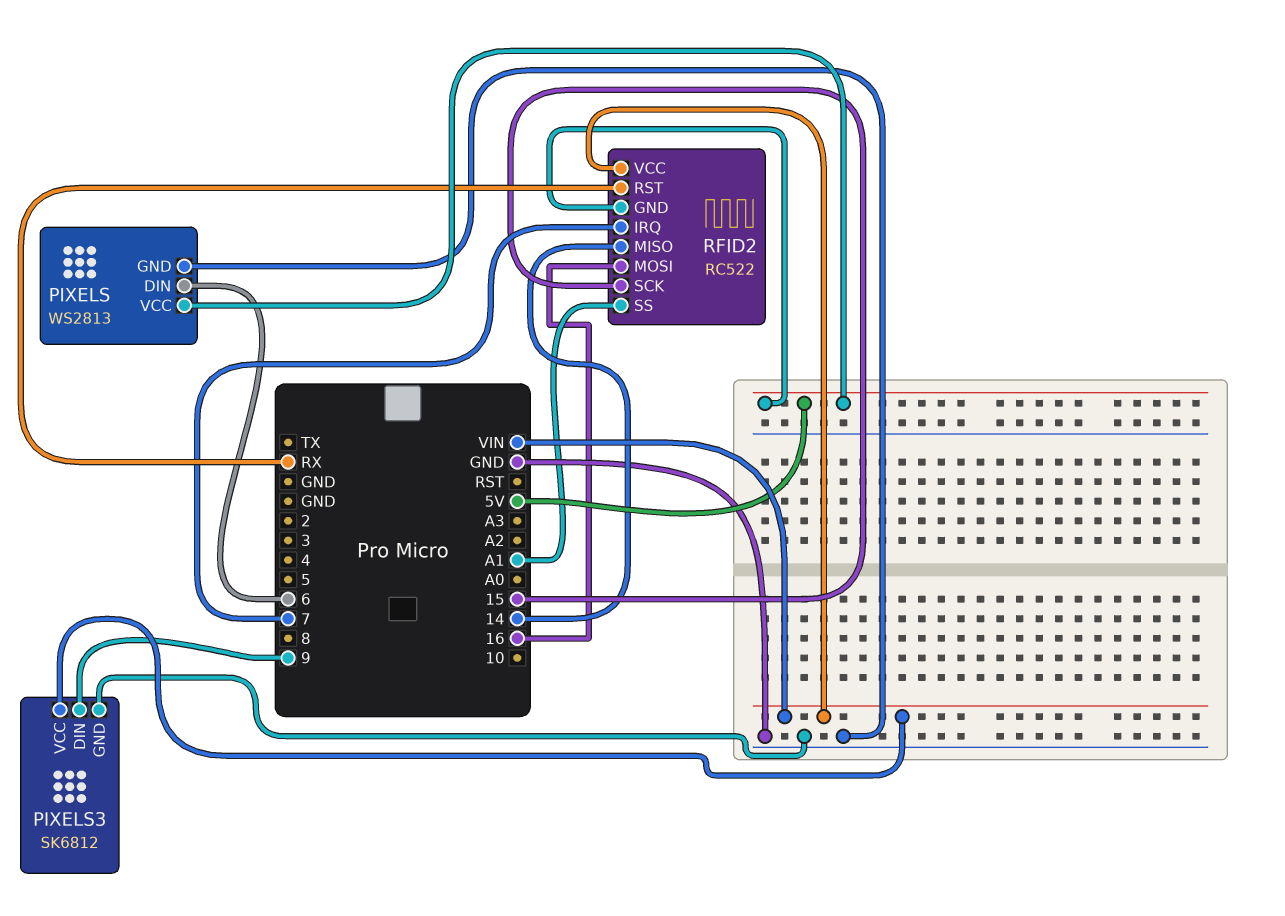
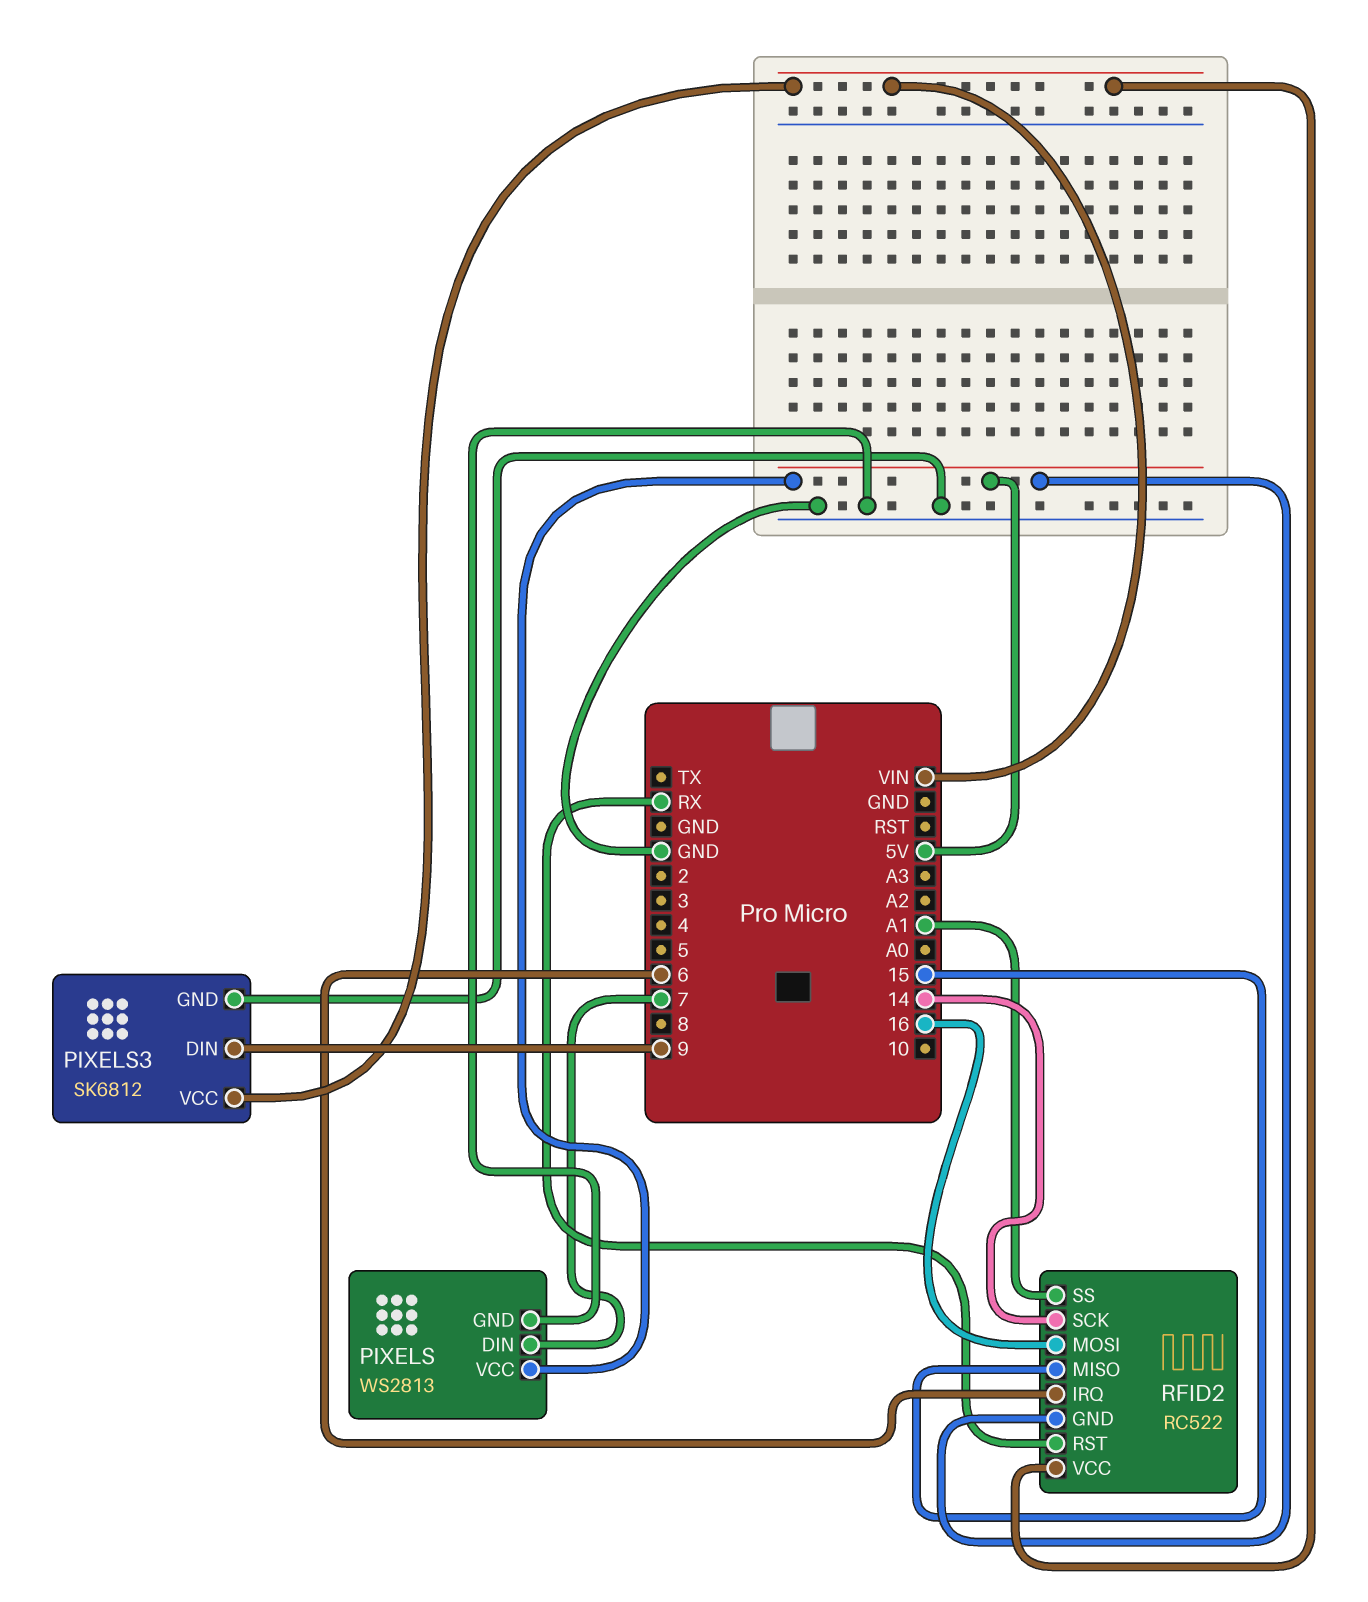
PIXELS pin DIN: 6 -> 7
RFID2 pin IRQ: 7 -> 6
RFID2 pin MISO: 14 -> 15
RFID2 pin SCK: 15 -> 14

